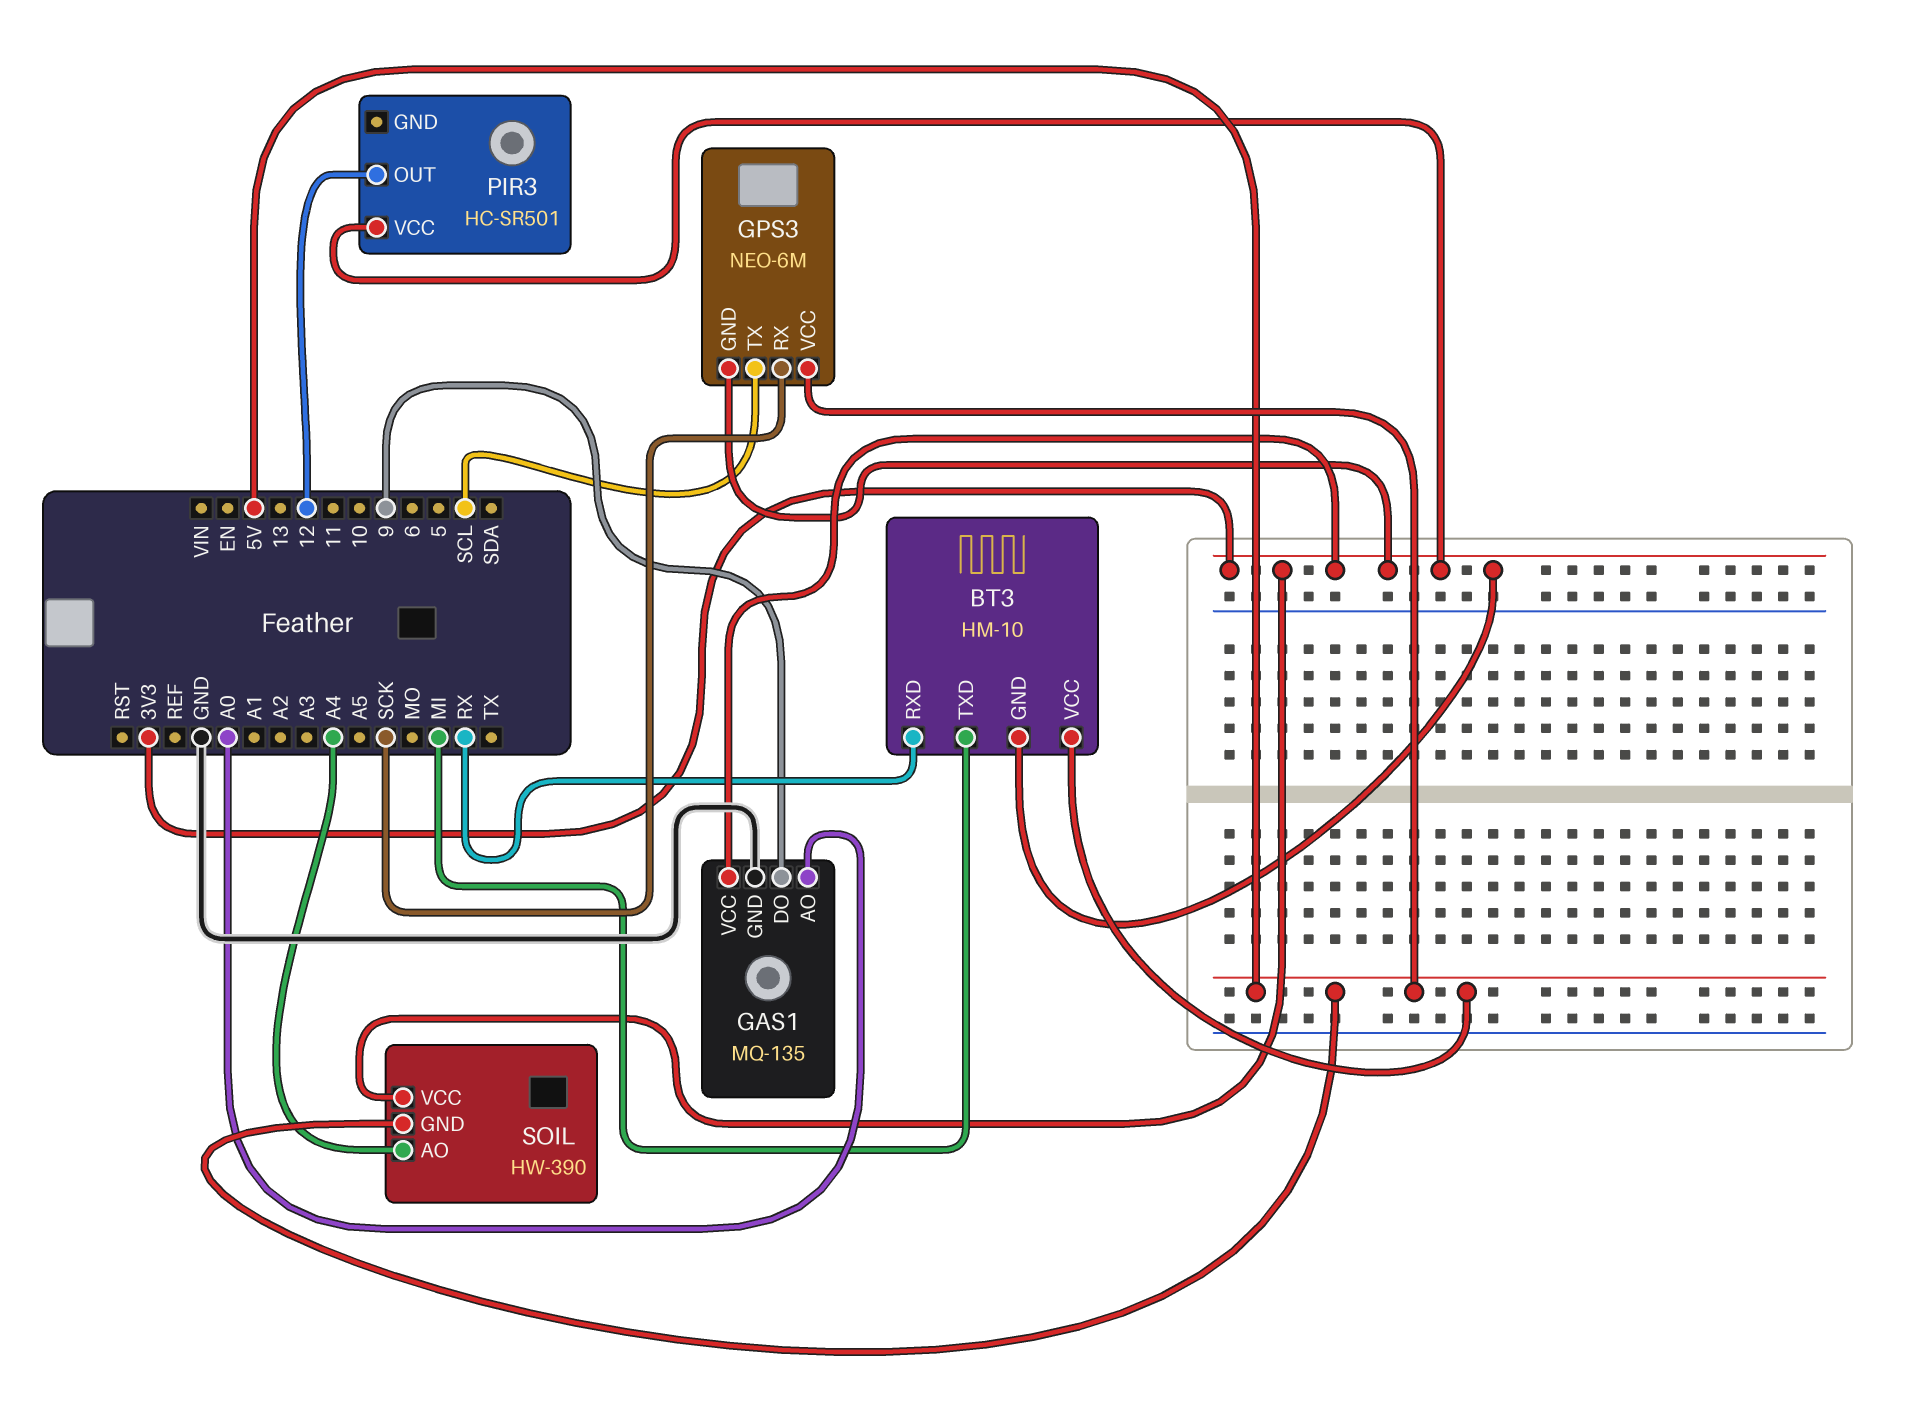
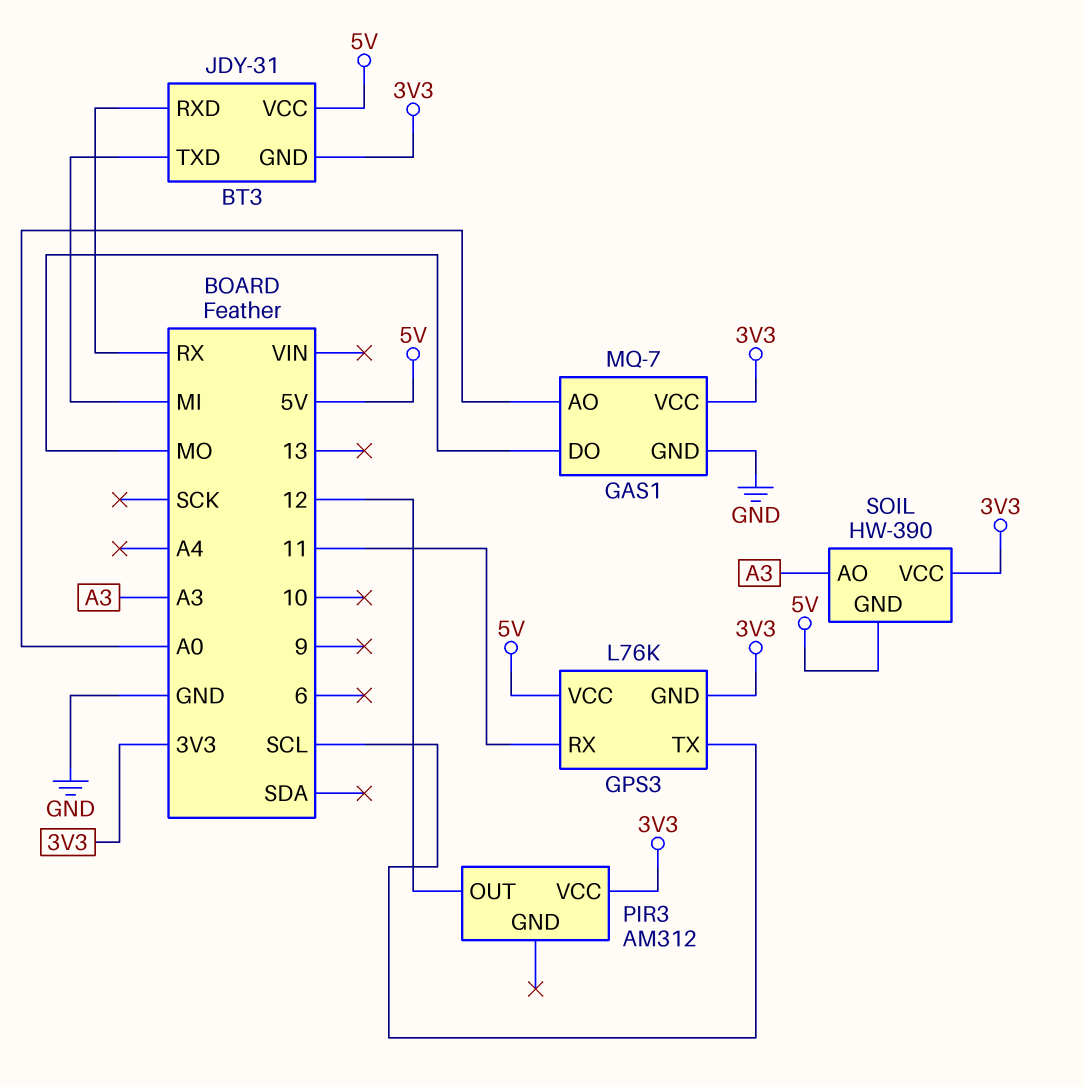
BT3: HM-10 -> JDY-31
GAS1: MQ-135 -> MQ-7
GAS1 pin DO: 9 -> MO
GPS3: NEO-6M -> L76K
GPS3 pin RX: SCK -> 11
PIR3: HC-SR501 -> AM312
SOIL pin AO: A4 -> A3

